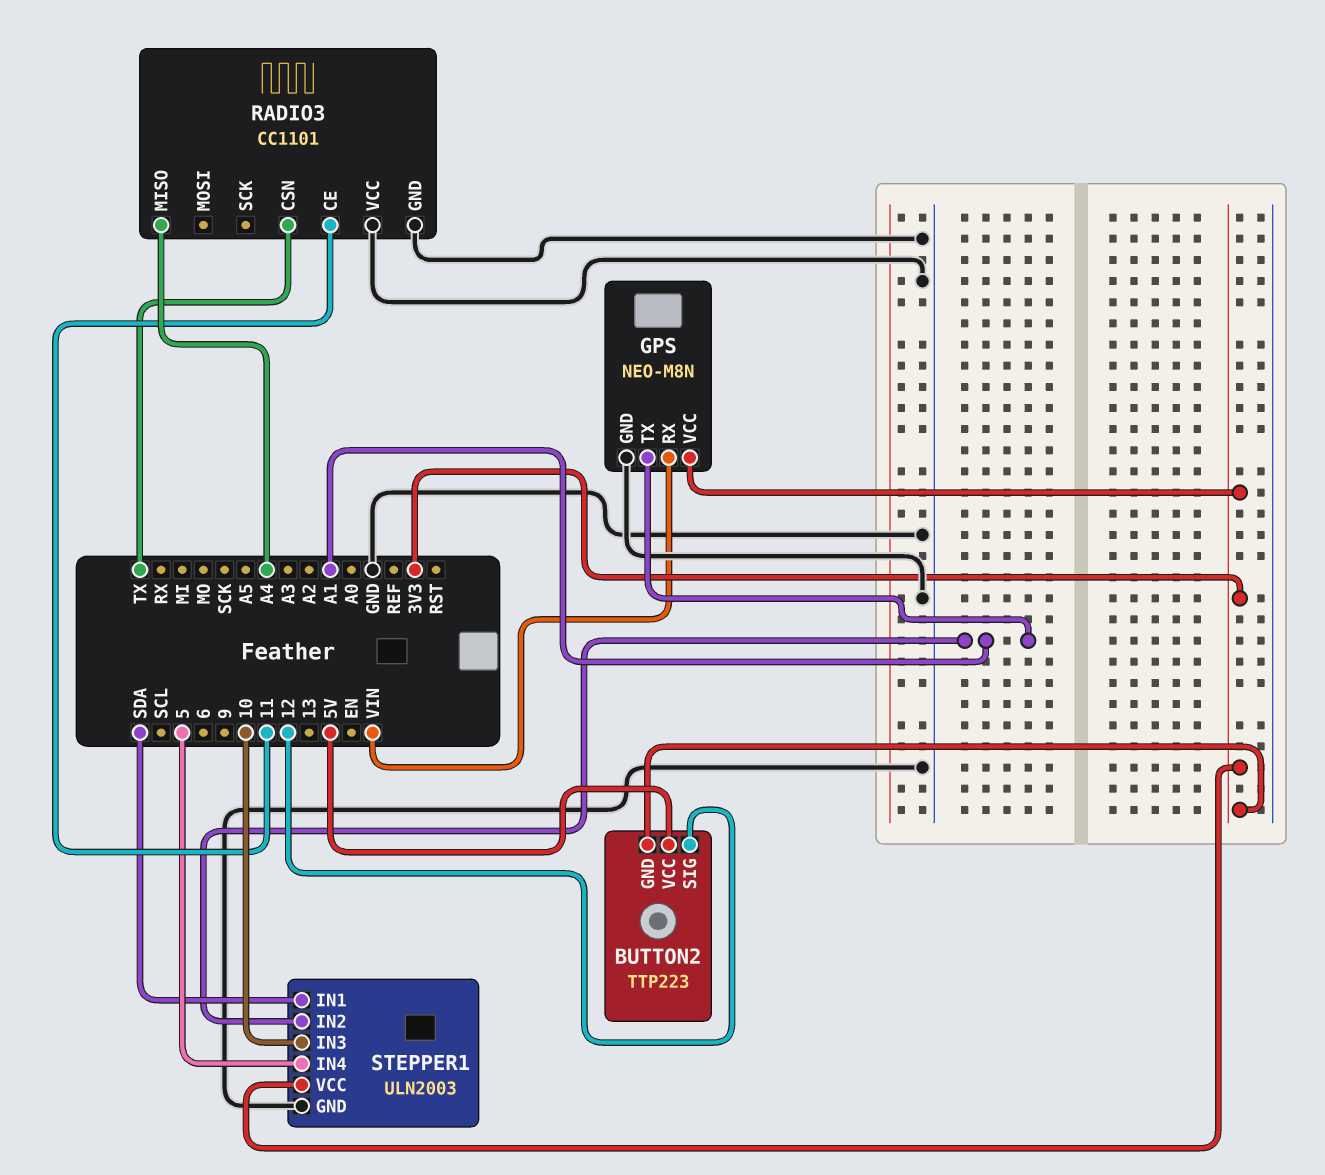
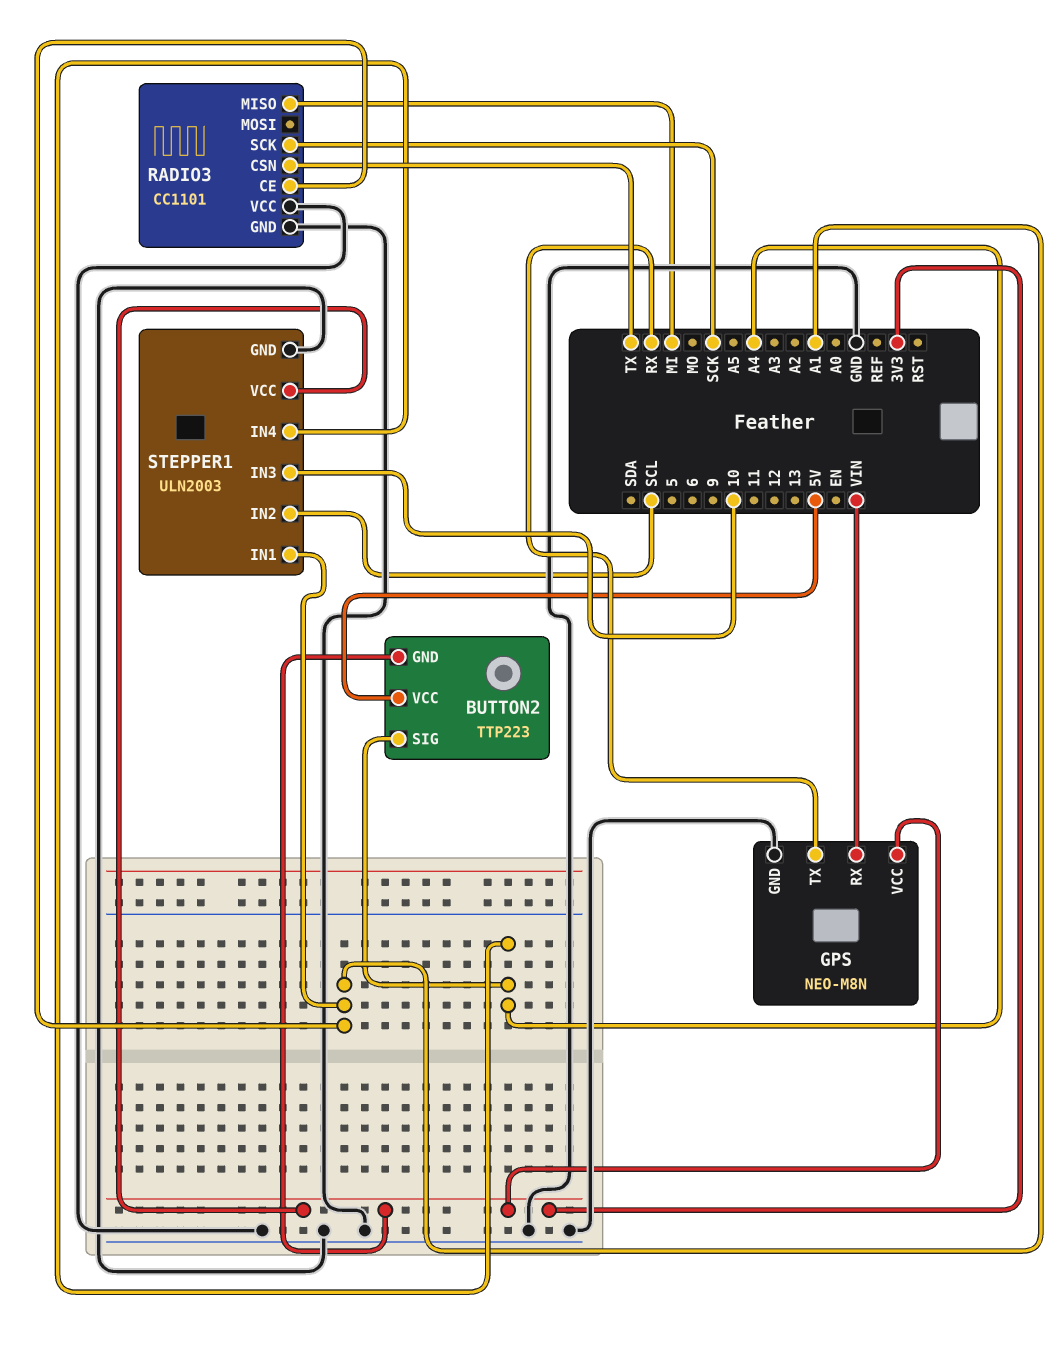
BUTTON2 pin SIG: 12 -> A4
GPS pin TX: A1 -> RX
RADIO3 pin CE: 11 -> A1
RADIO3 pin MISO: A4 -> MI
RADIO3 pin SCK: none -> SCK
STEPPER1 pin IN1: SDA -> A1
STEPPER1 pin IN2: A1 -> SCL
STEPPER1 pin IN4: 5 -> A4

